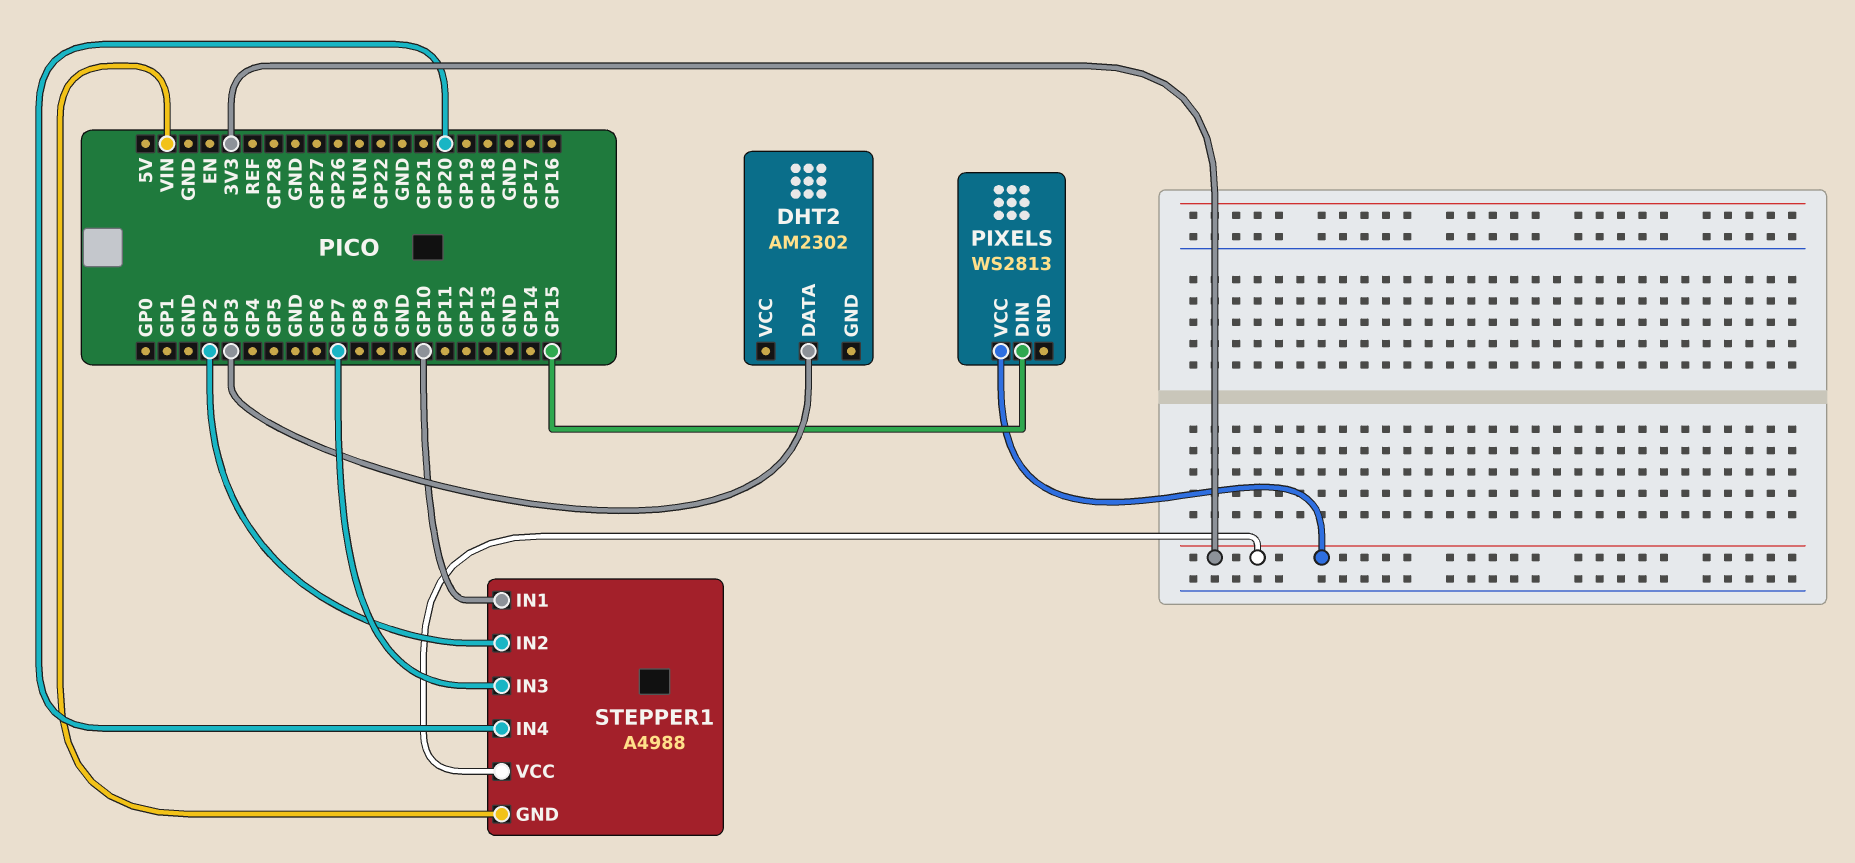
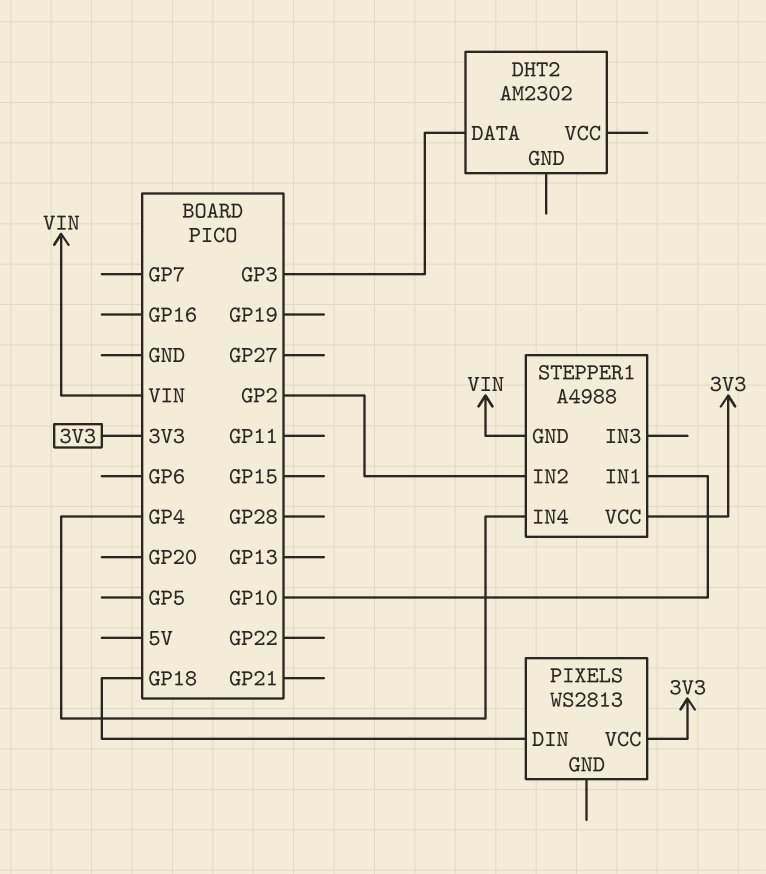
PIXELS pin DIN: GP15 -> GP18
STEPPER1 pin IN3: GP7 -> none
STEPPER1 pin IN4: GP20 -> GP4

